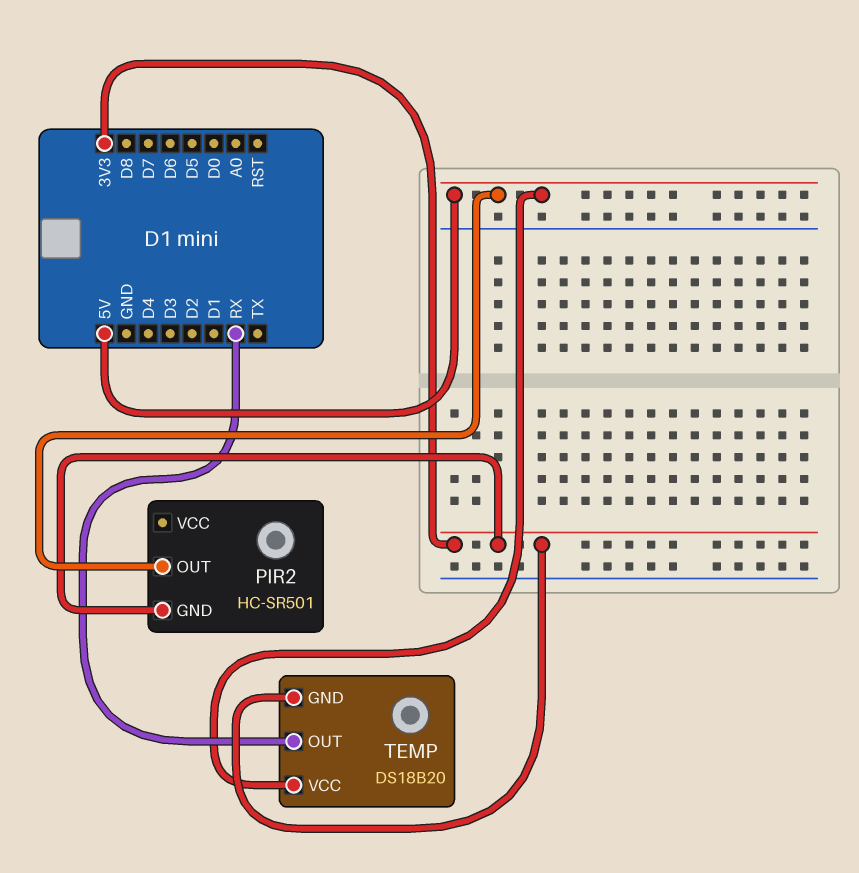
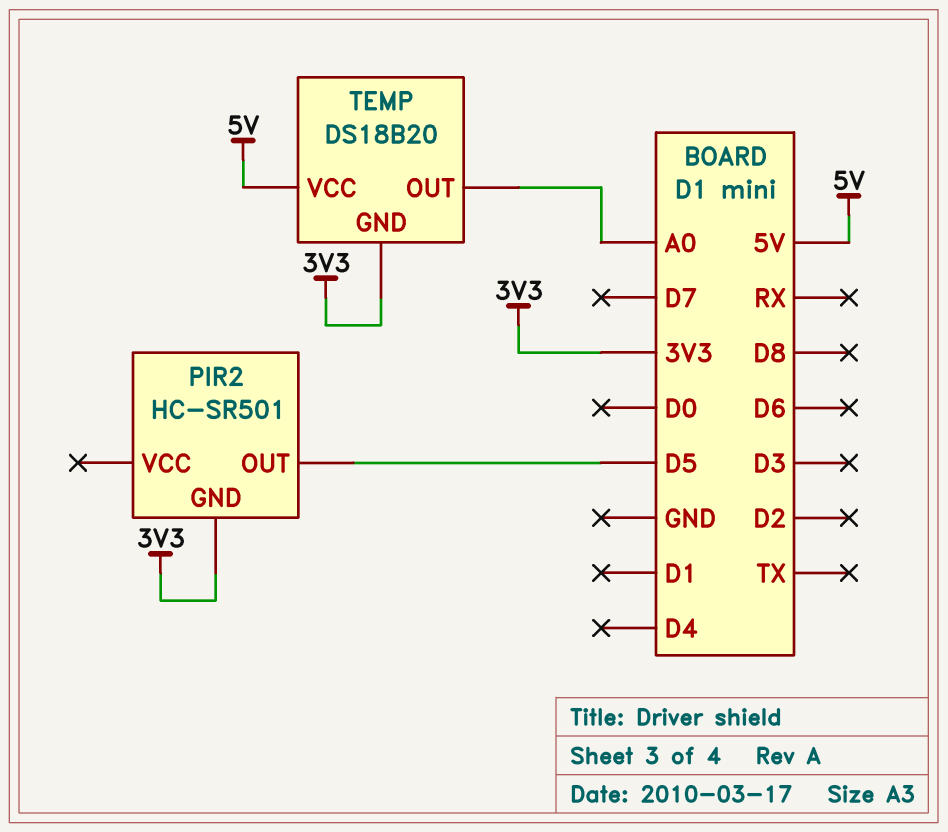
PIR2 pin OUT: 5V -> D5
TEMP pin OUT: RX -> A0

